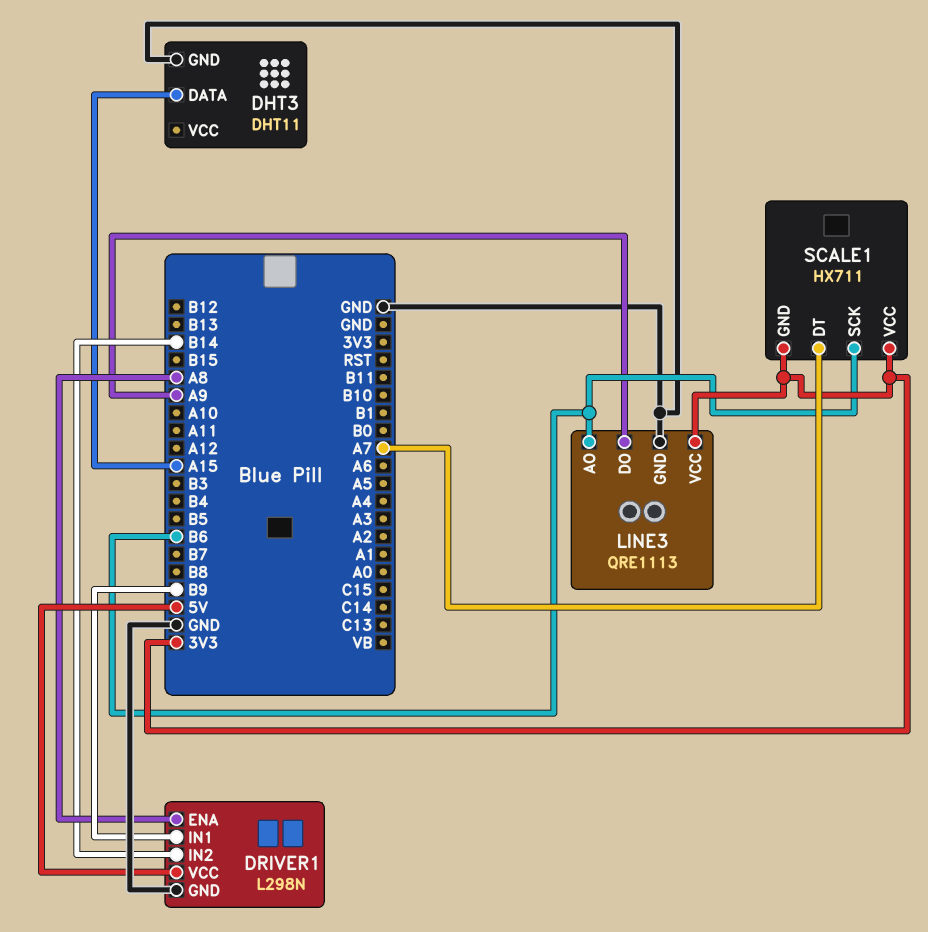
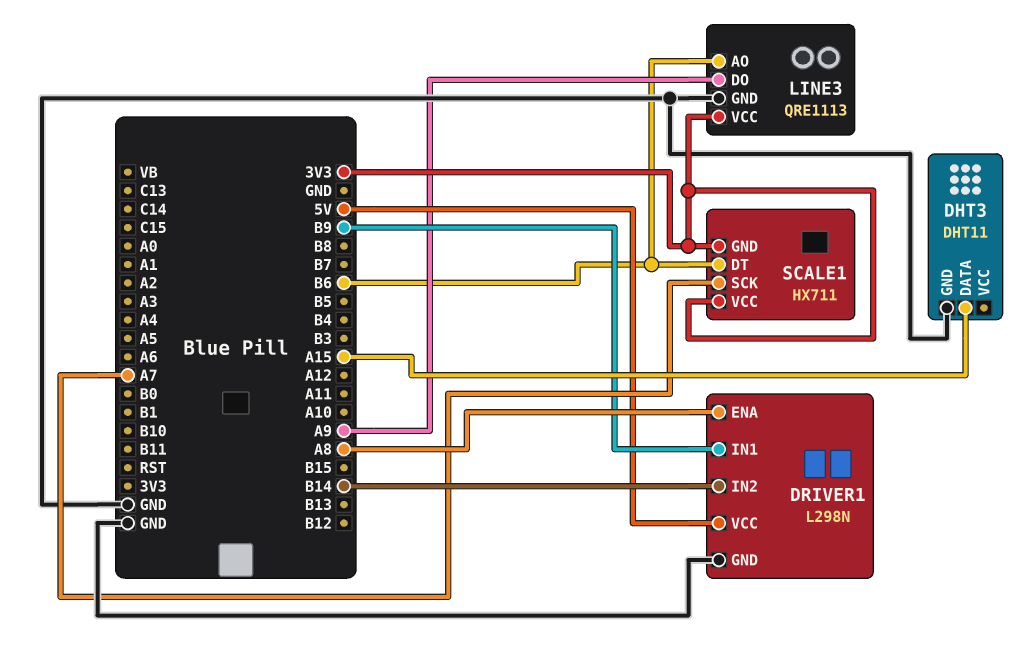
SCALE1 pin DT: A7 -> B6
SCALE1 pin SCK: B6 -> A7

